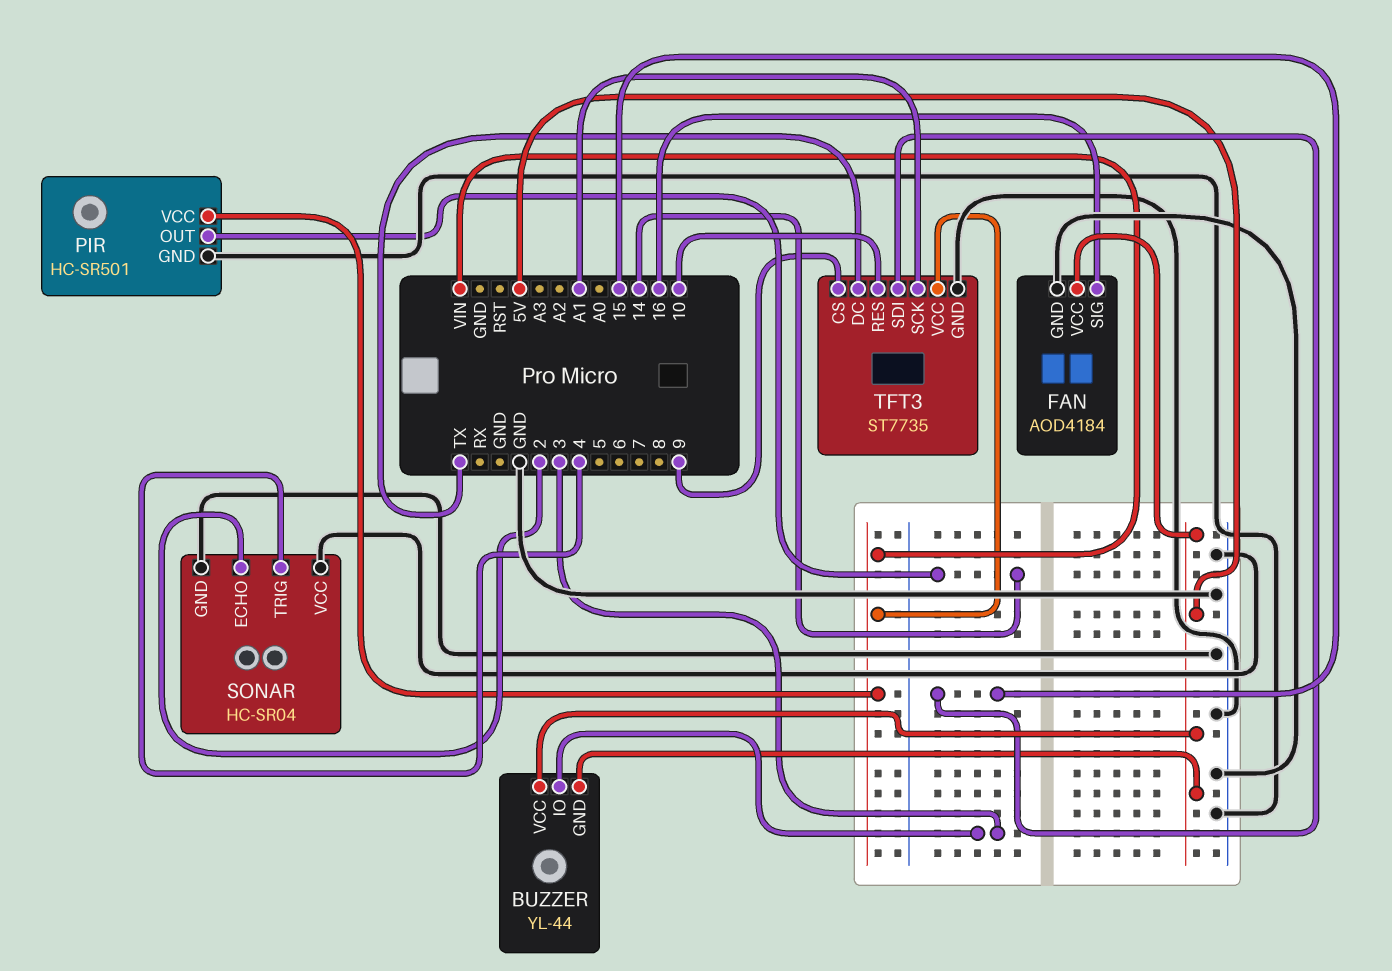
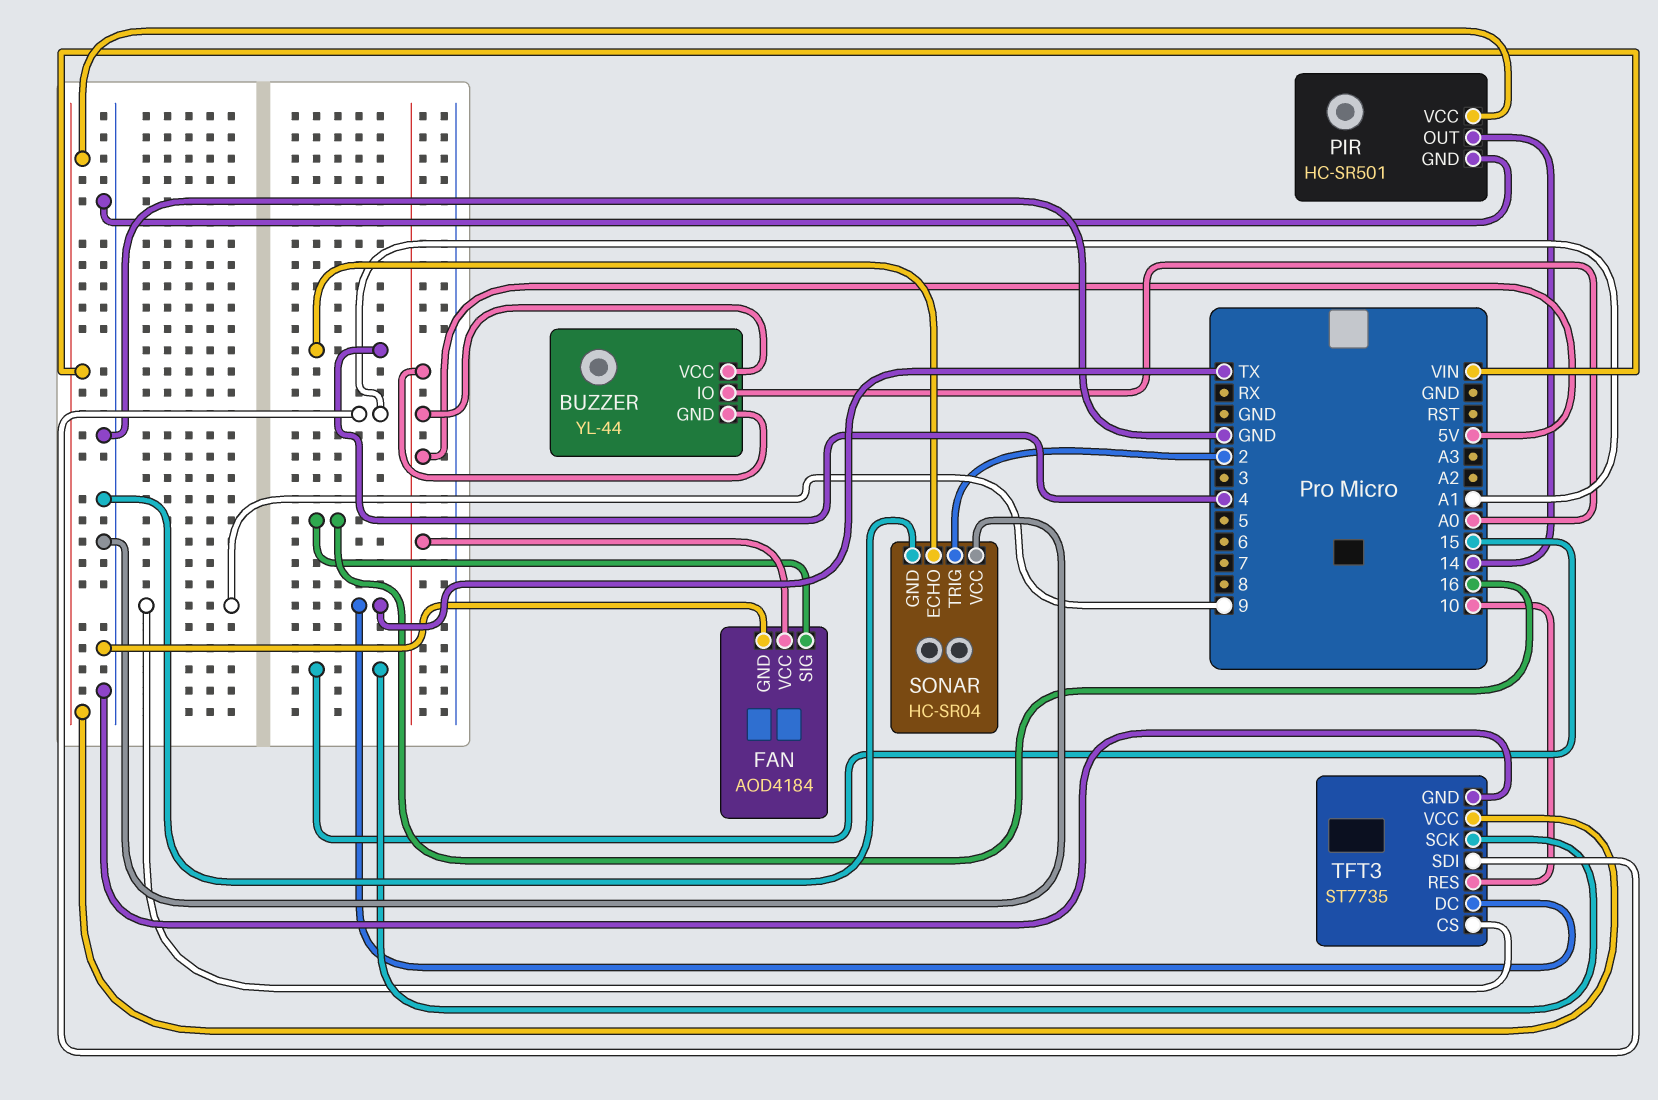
BUZZER pin IO: 3 -> A0
SONAR pin ECHO: 2 -> 4
SONAR pin TRIG: 4 -> 2
TFT3 pin SCK: A1 -> 15
TFT3 pin SDI: 15 -> A1

